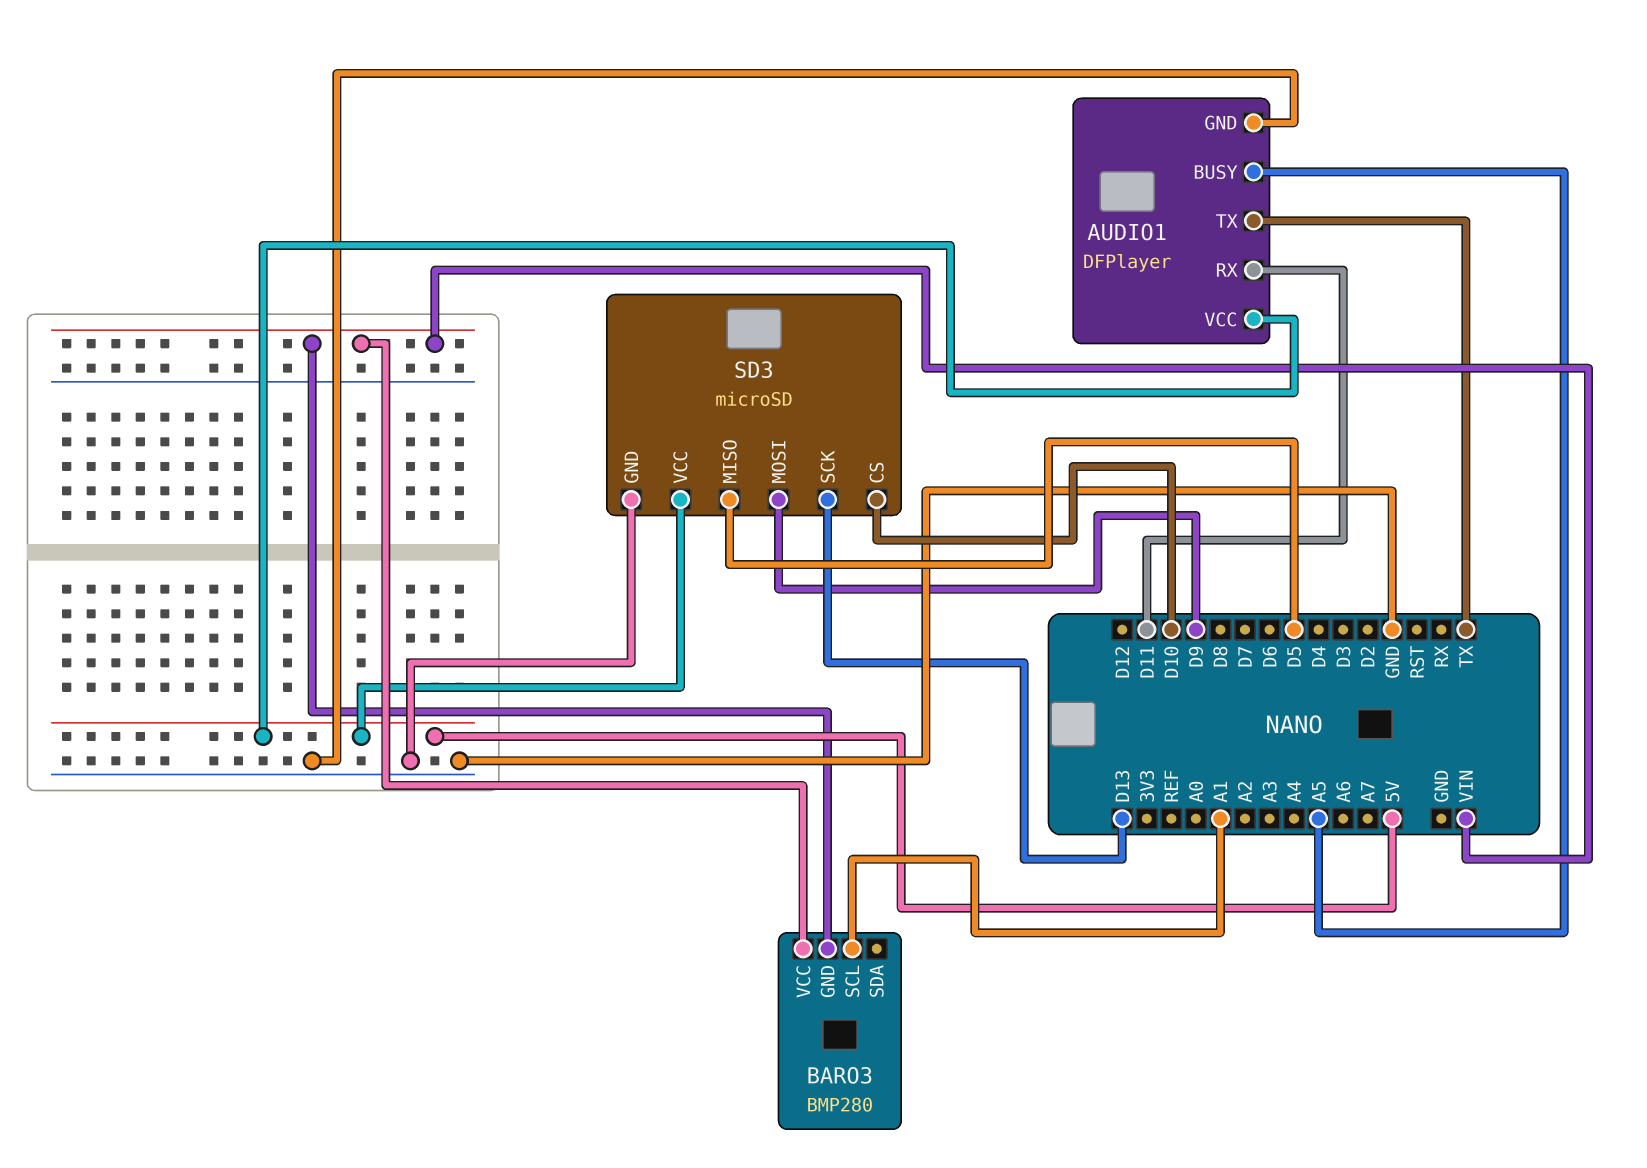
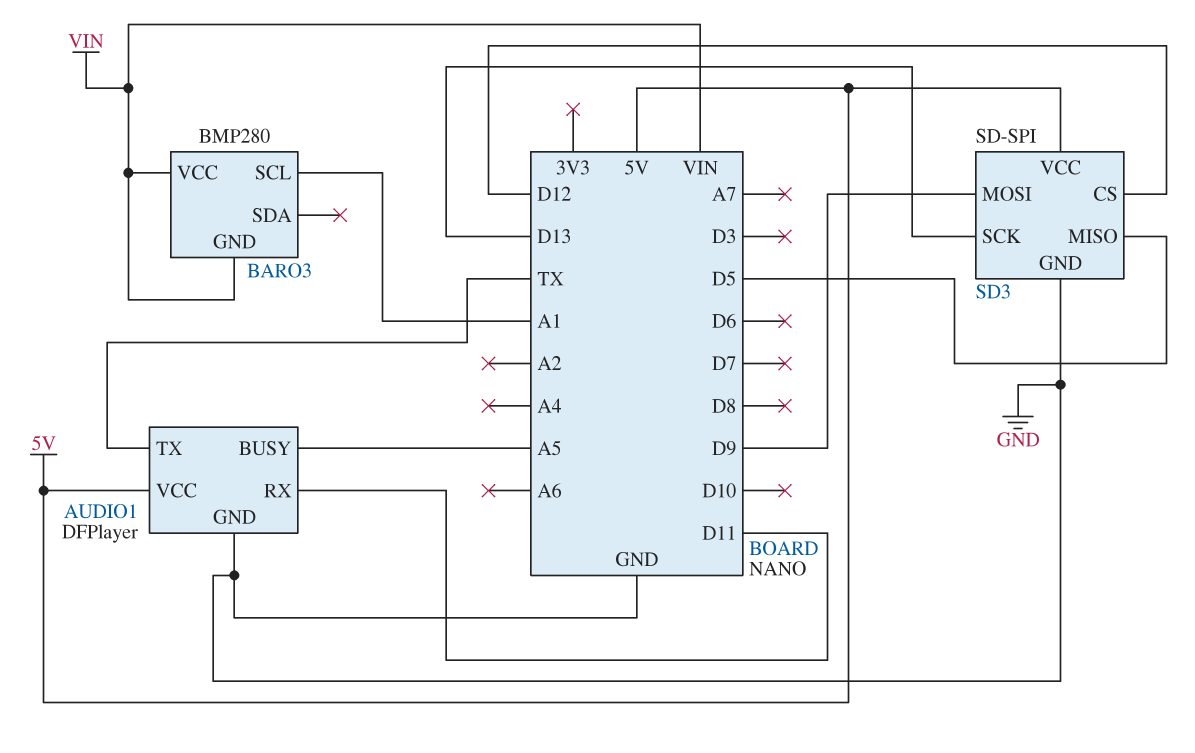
SD3: microSD -> SD-SPI
SD3 pin CS: D10 -> D12

